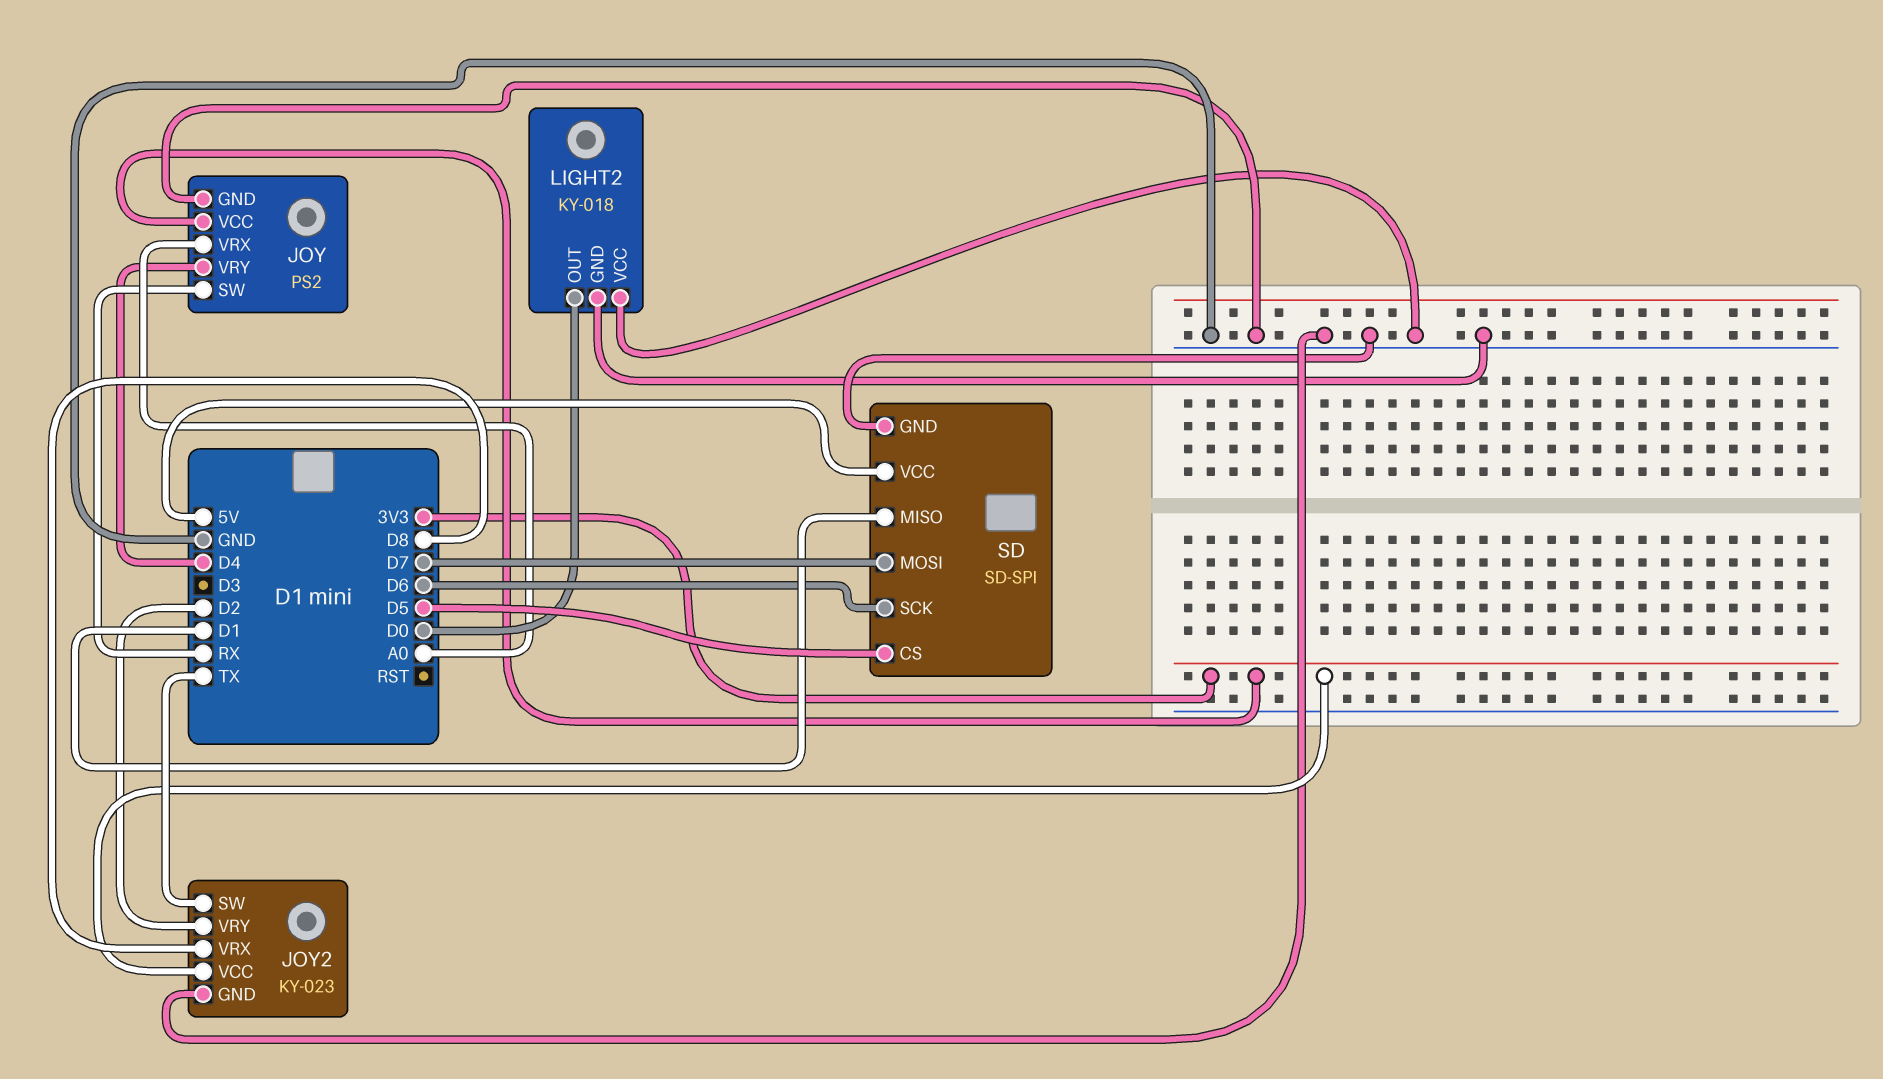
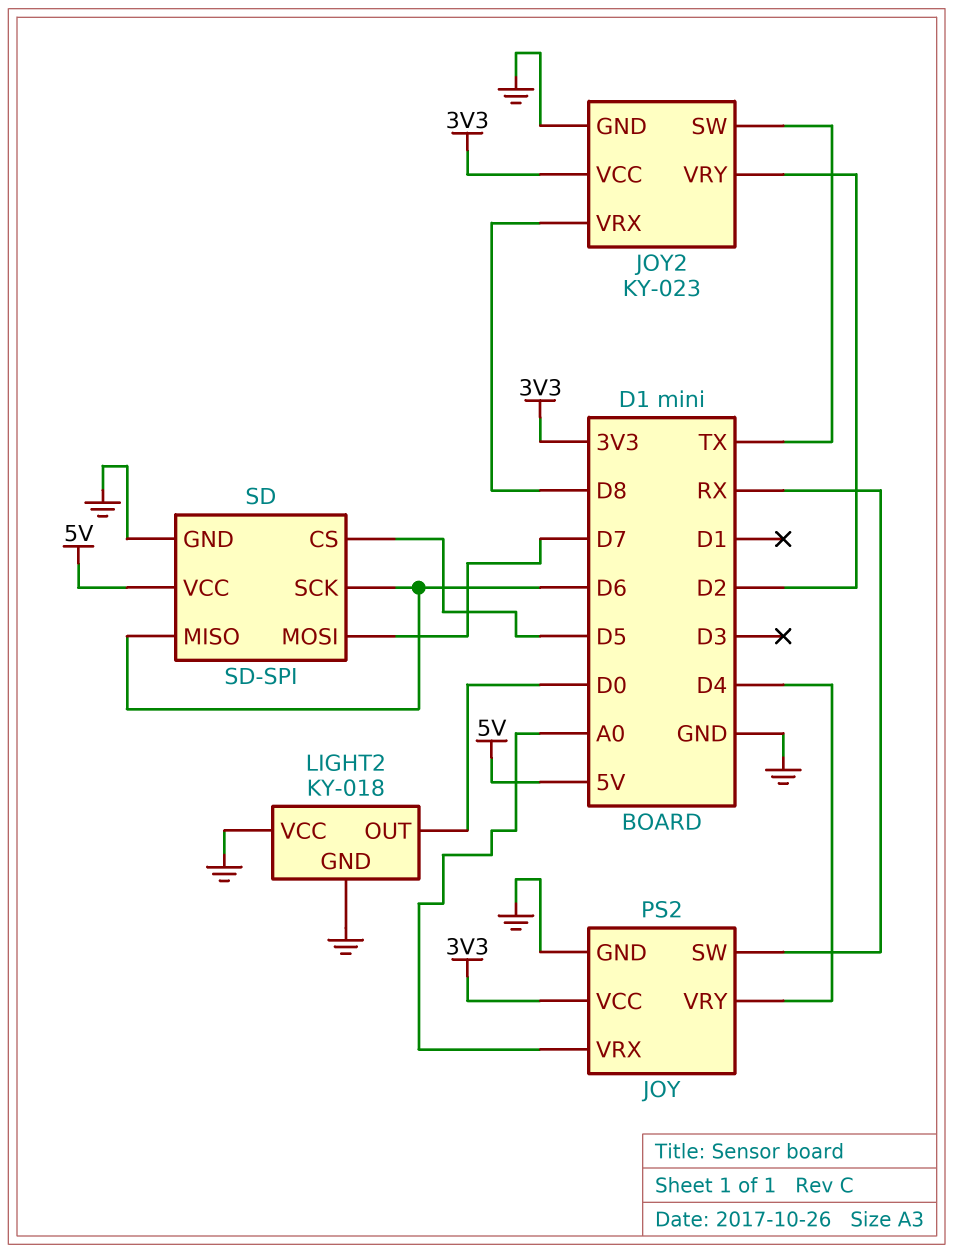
SD pin MISO: D1 -> D6

